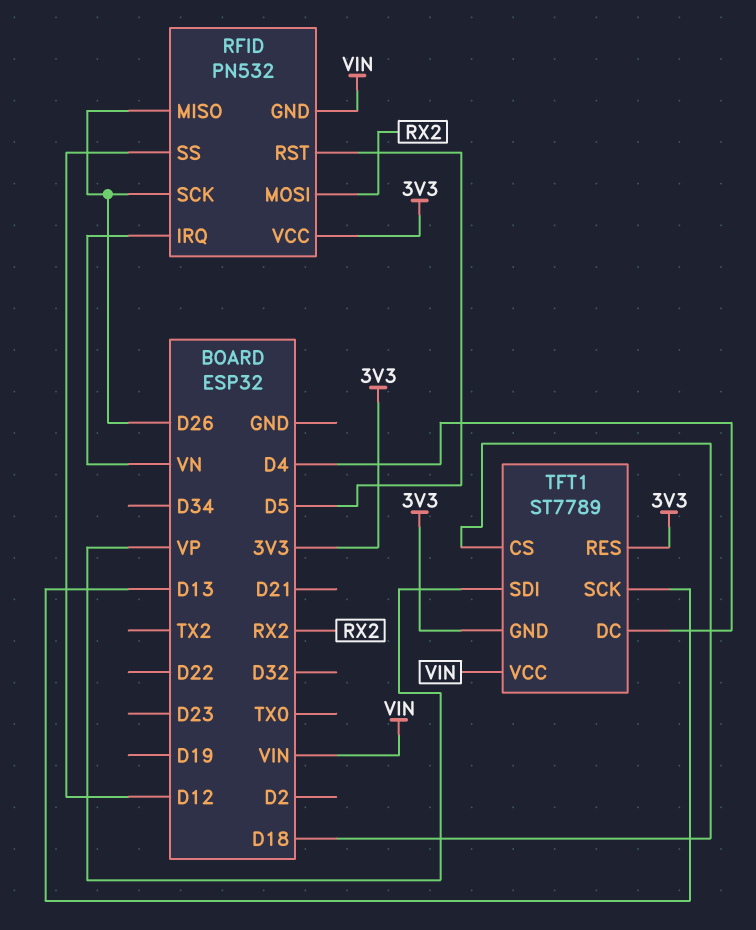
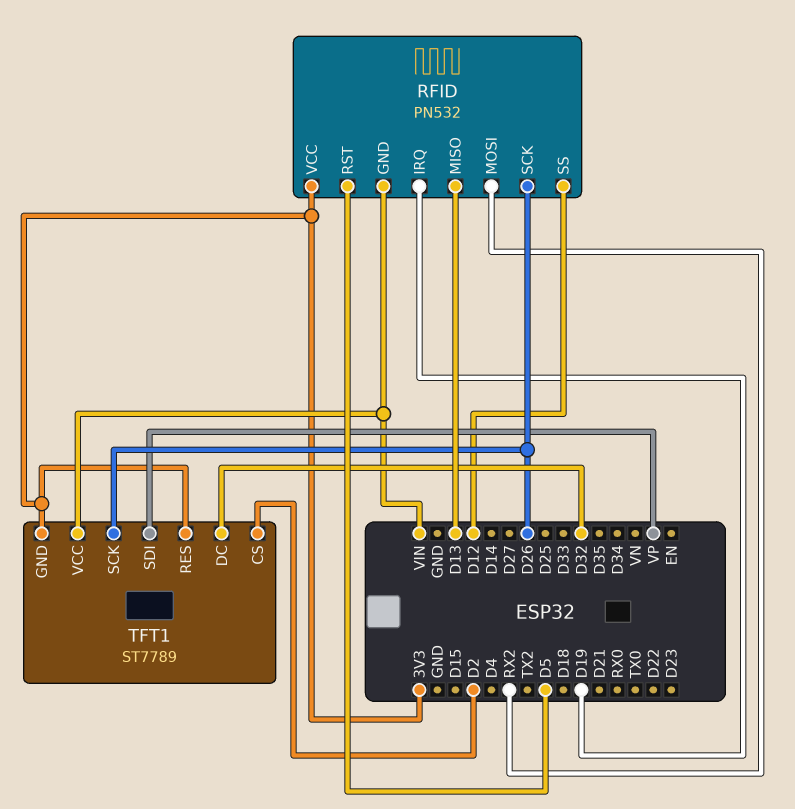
RFID pin IRQ: VN -> D19
RFID pin MISO: D26 -> D13
TFT1 pin CS: D18 -> D2
TFT1 pin DC: D4 -> D32
TFT1 pin SCK: D13 -> D26

